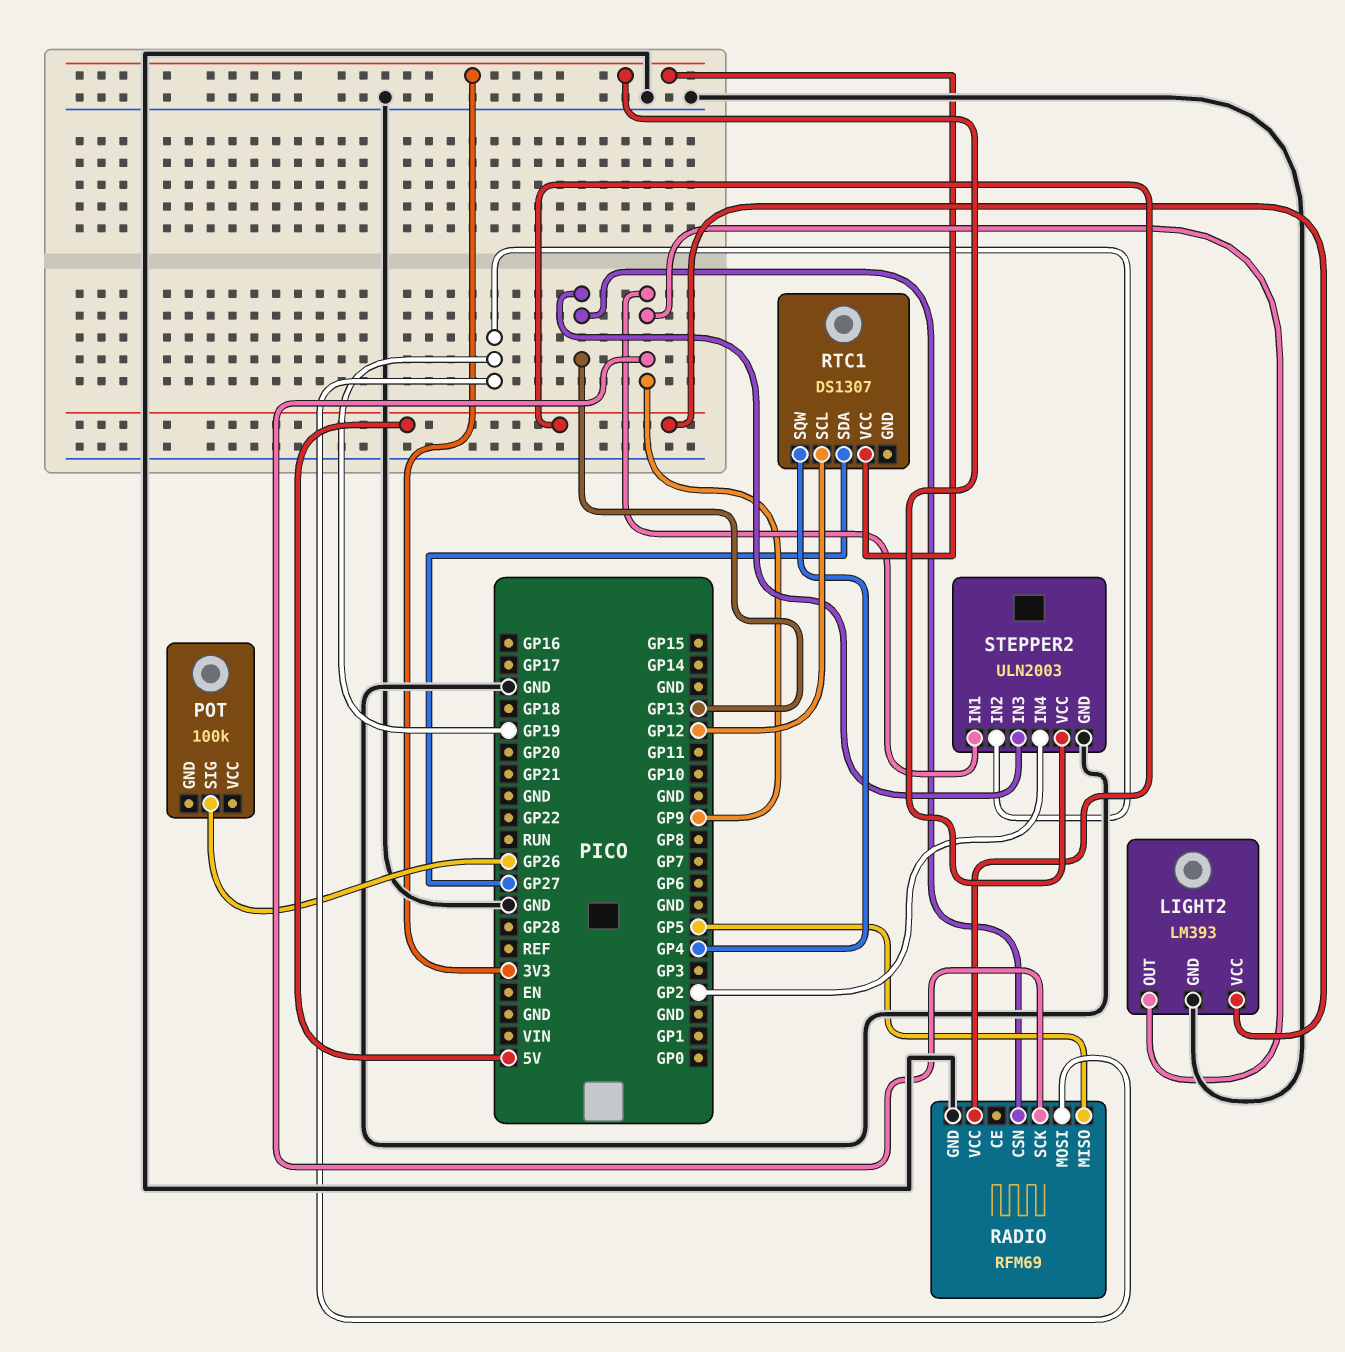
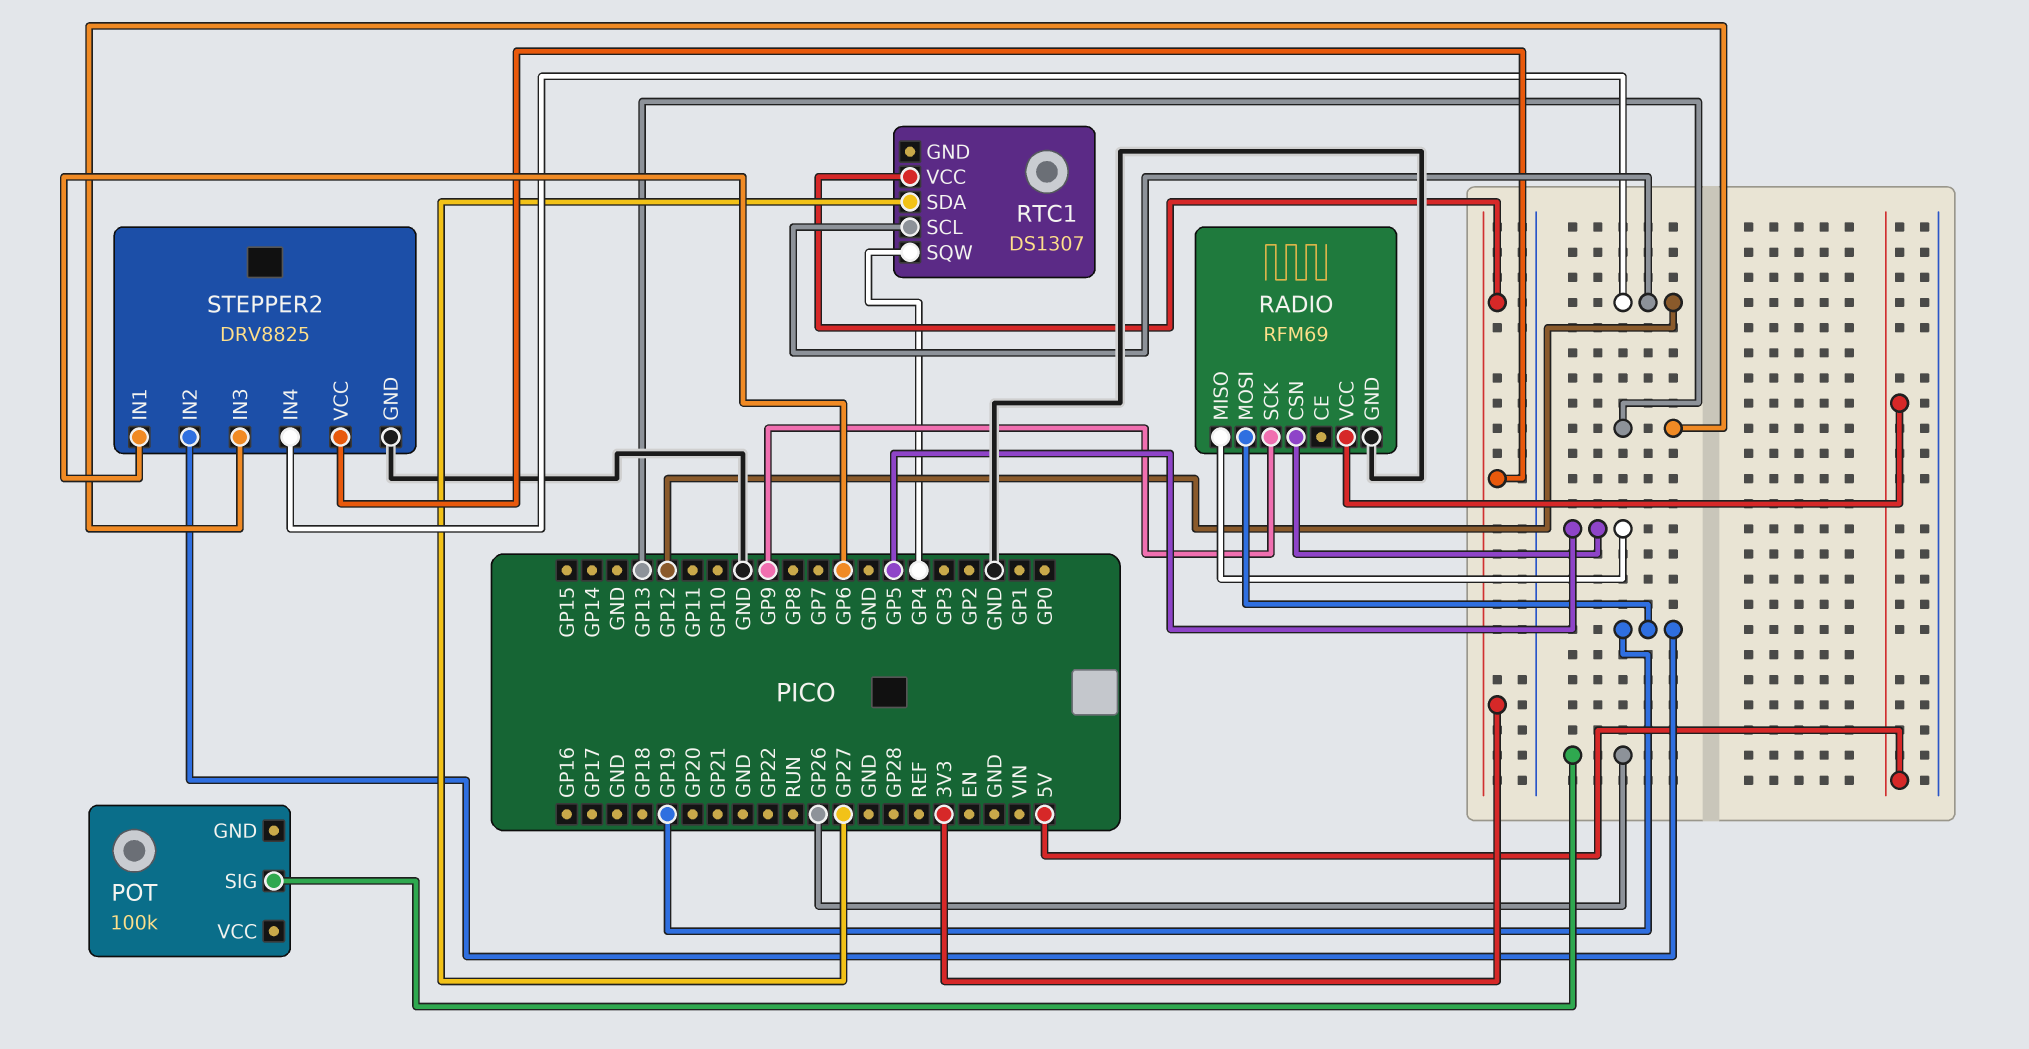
LIGHT2: LM393 -> none
LIGHT2 pin GND: GND -> none
LIGHT2 pin OUT: GP9 -> none
LIGHT2 pin VCC: 5V -> none
RADIO pin CSN: GP13 -> GP5
STEPPER2: ULN2003 -> DRV8825
STEPPER2 pin IN1: GP9 -> GP6
STEPPER2 pin IN4: GP2 -> GP12

